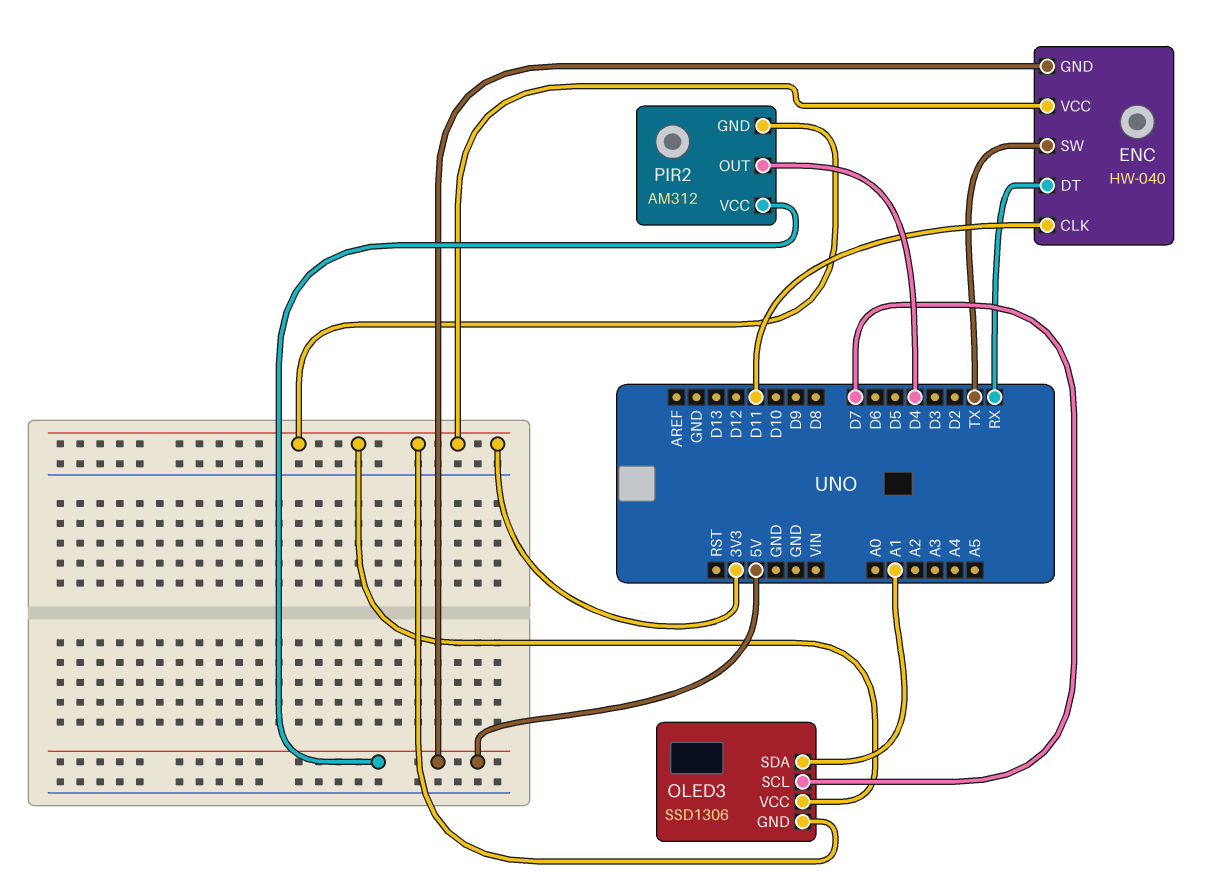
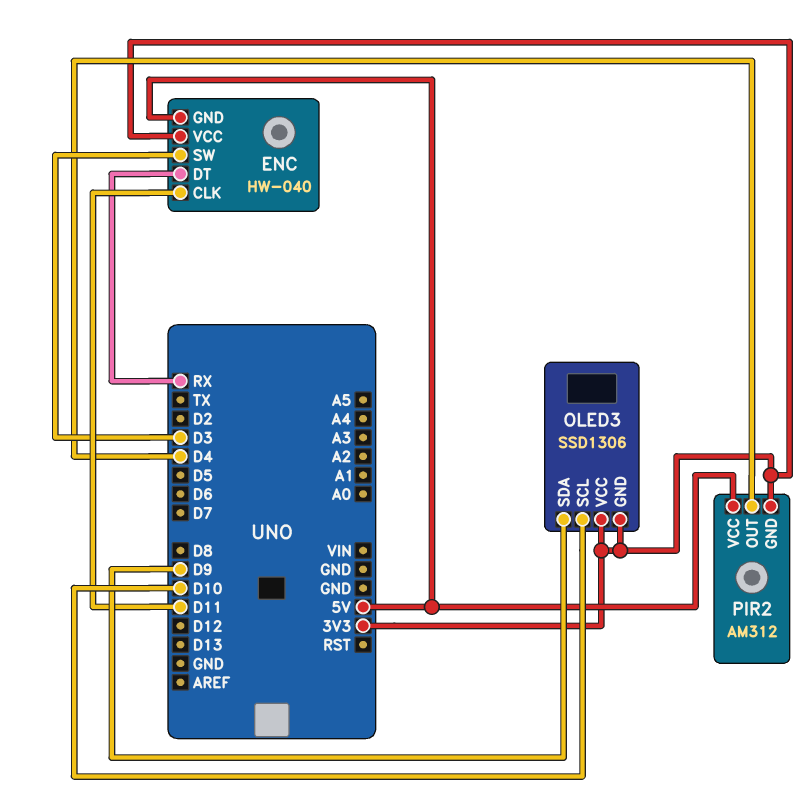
ENC pin SW: TX -> D3
OLED3 pin SCL: D7 -> D10
OLED3 pin SDA: A1 -> D9

